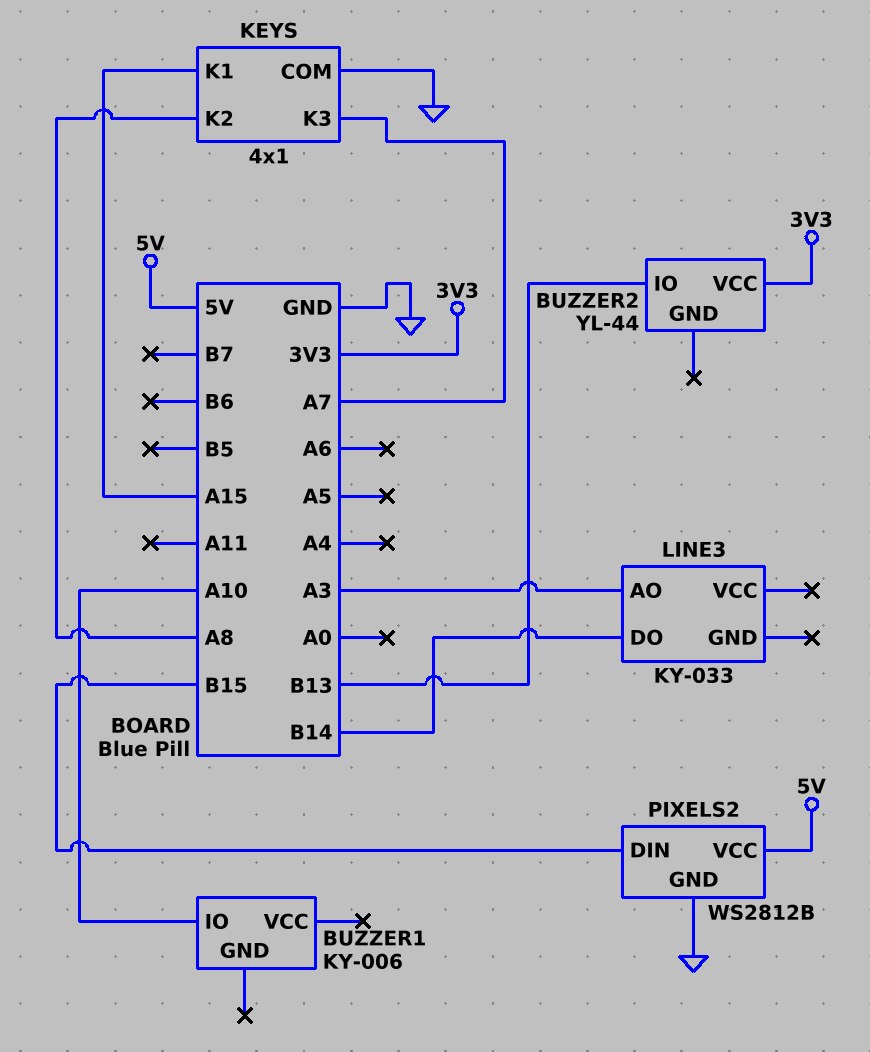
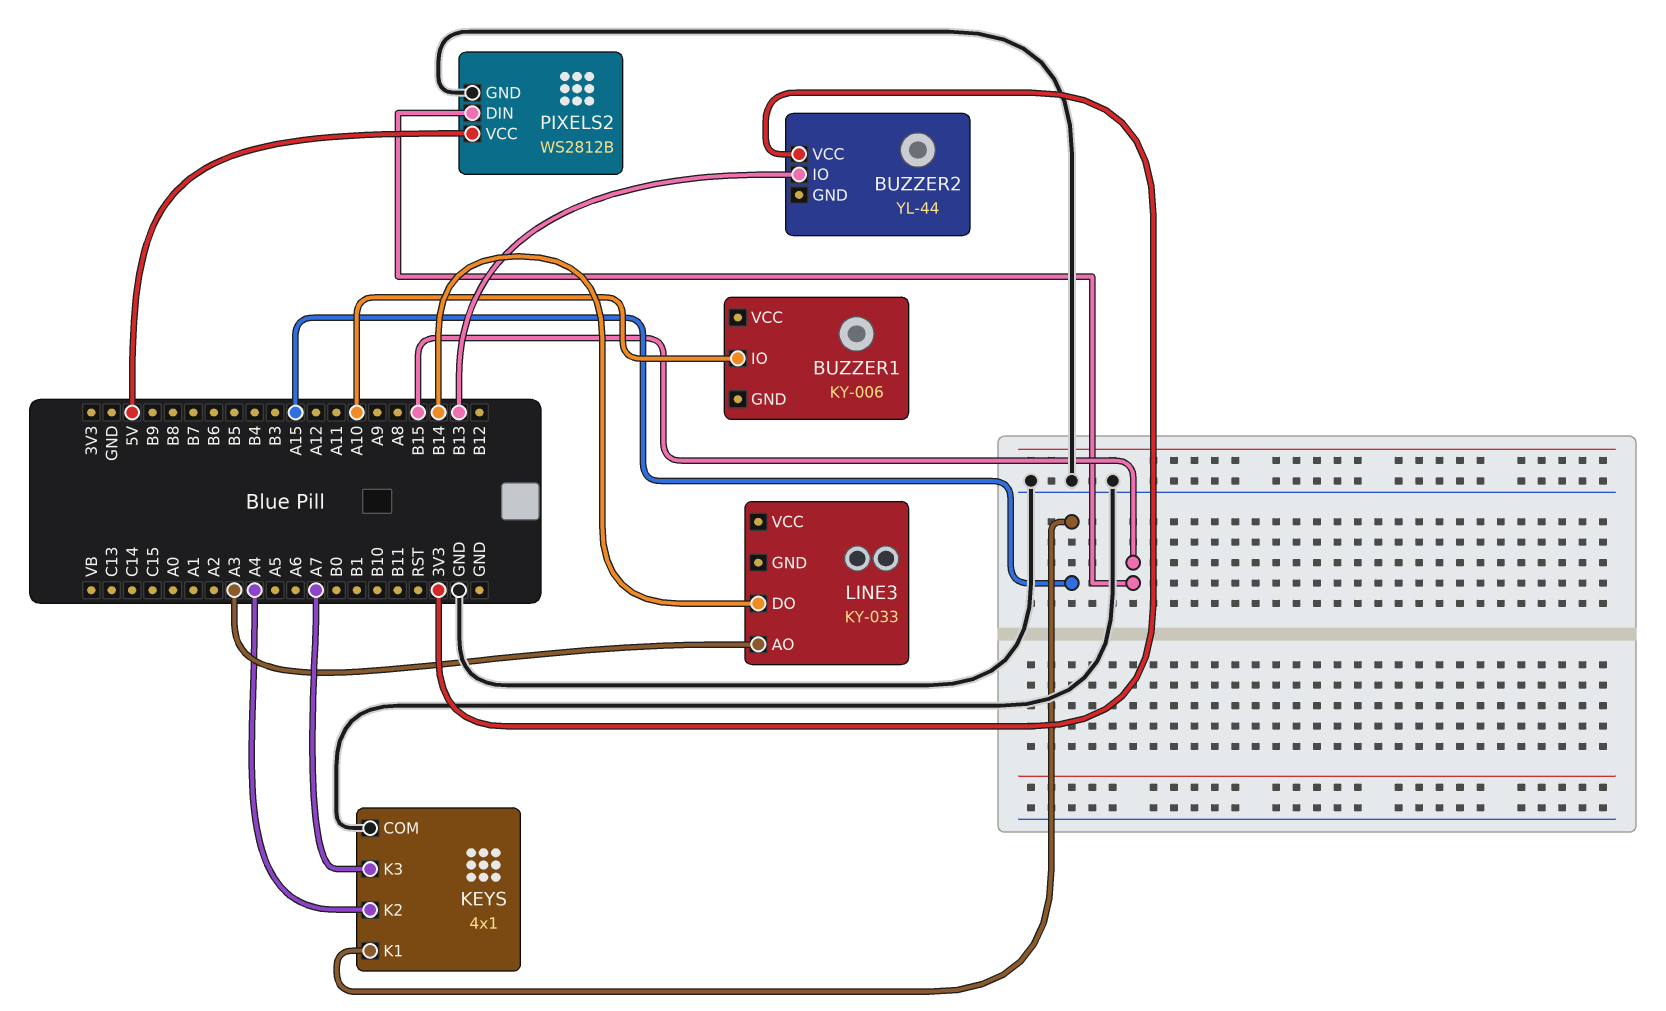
KEYS pin K2: A8 -> A4

